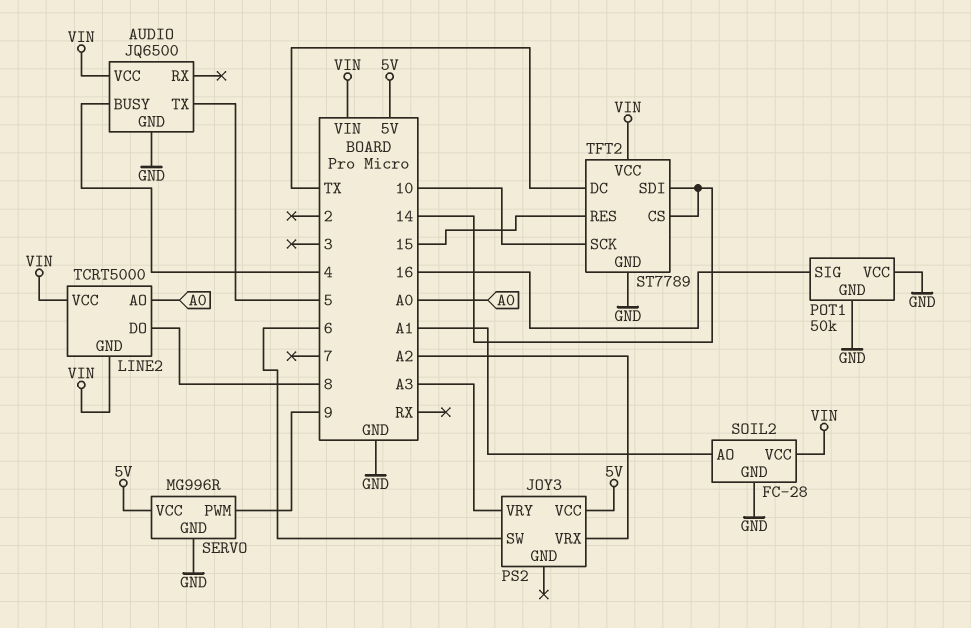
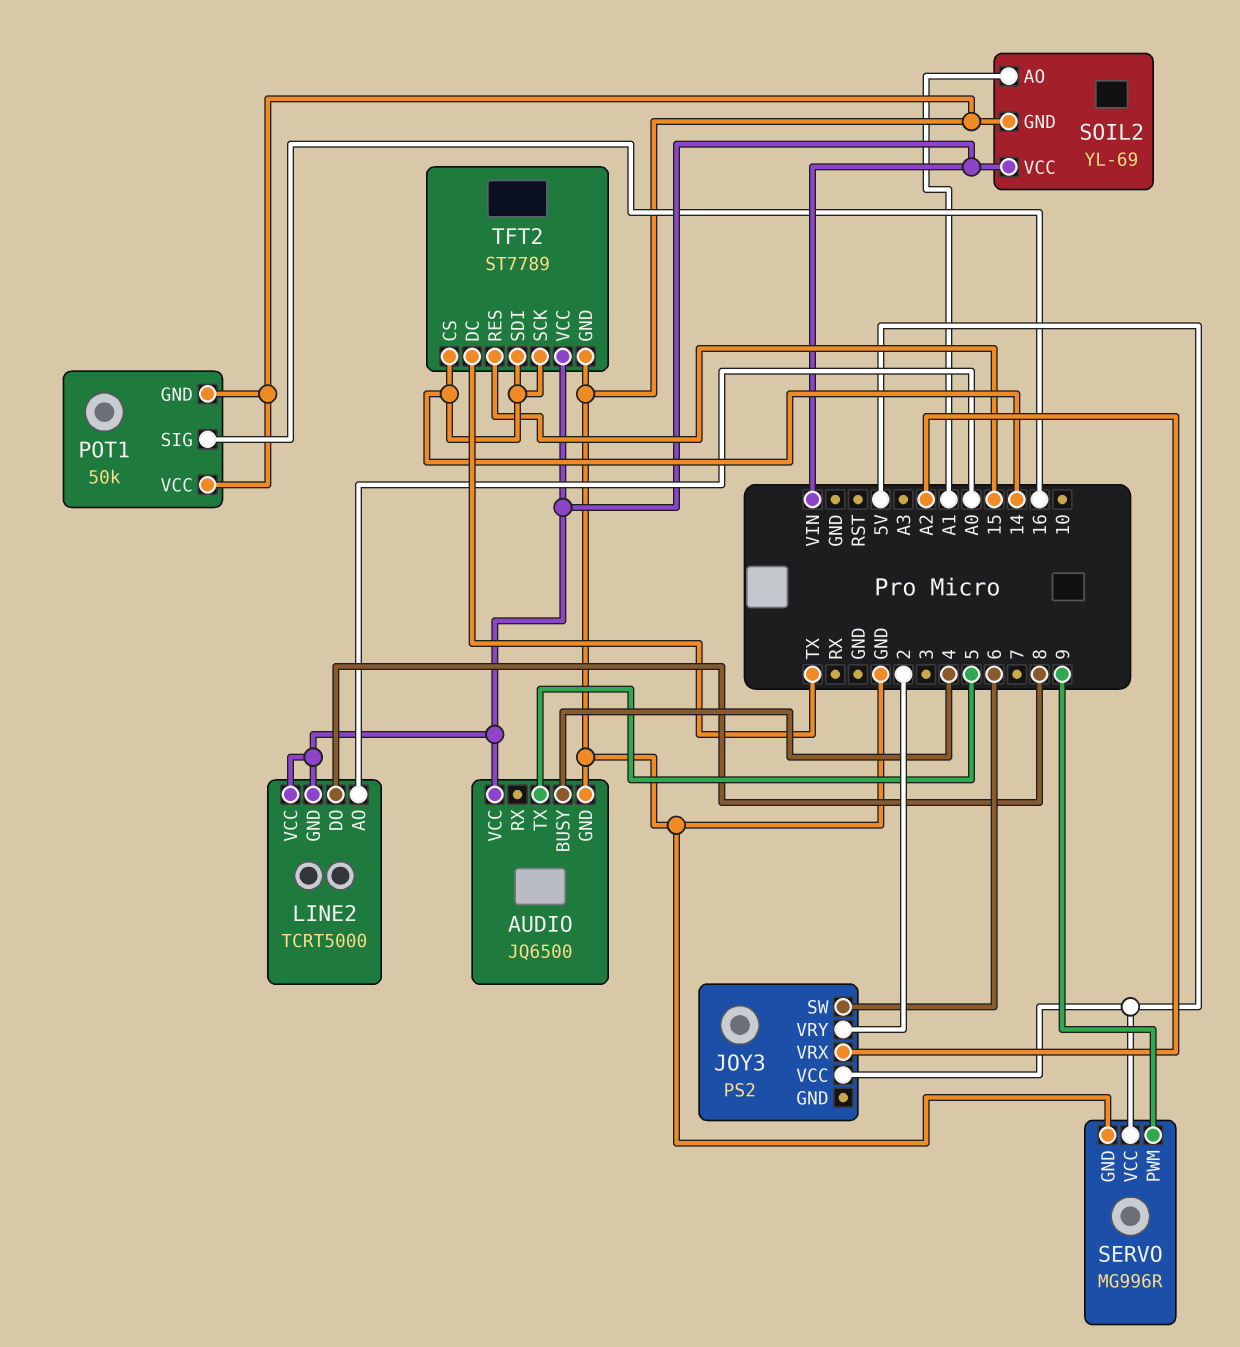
JOY3 pin VRY: A3 -> 2
SOIL2: FC-28 -> YL-69
TFT2 pin SCK: 10 -> 14

